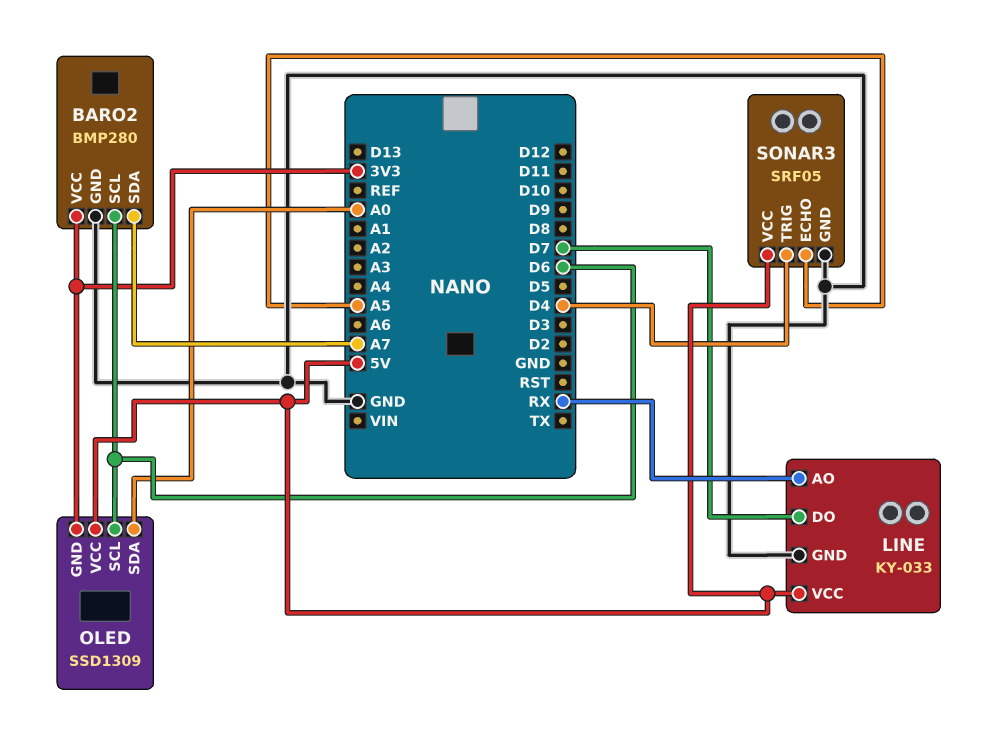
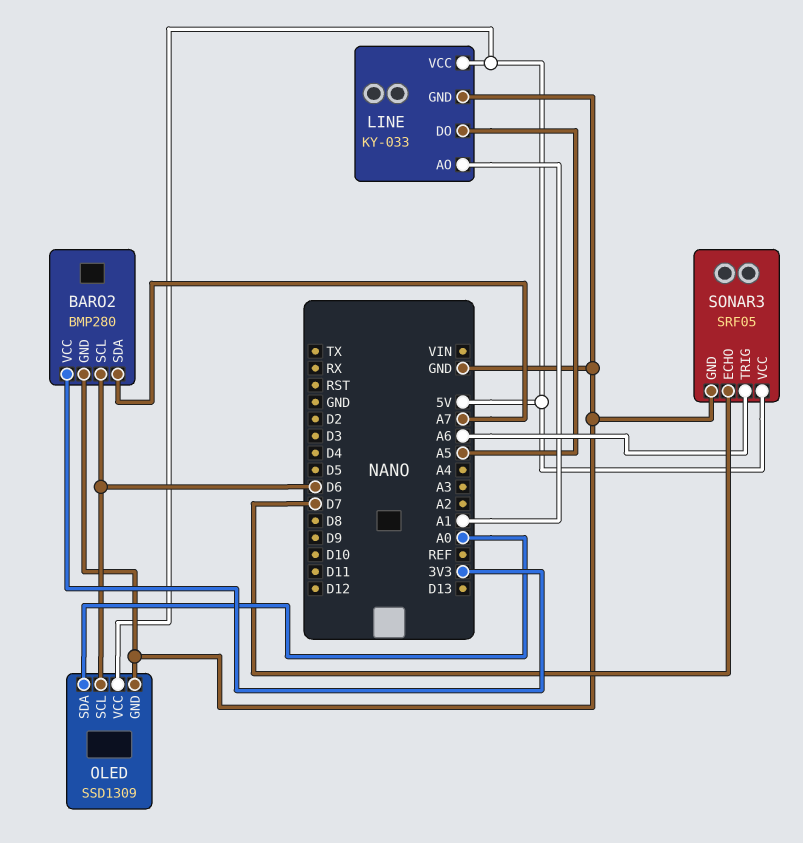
LINE pin AO: RX -> A1
LINE pin DO: D7 -> A5
OLED pin GND: 3V3 -> GND
SONAR3 pin ECHO: A5 -> D7
SONAR3 pin TRIG: D4 -> A6

